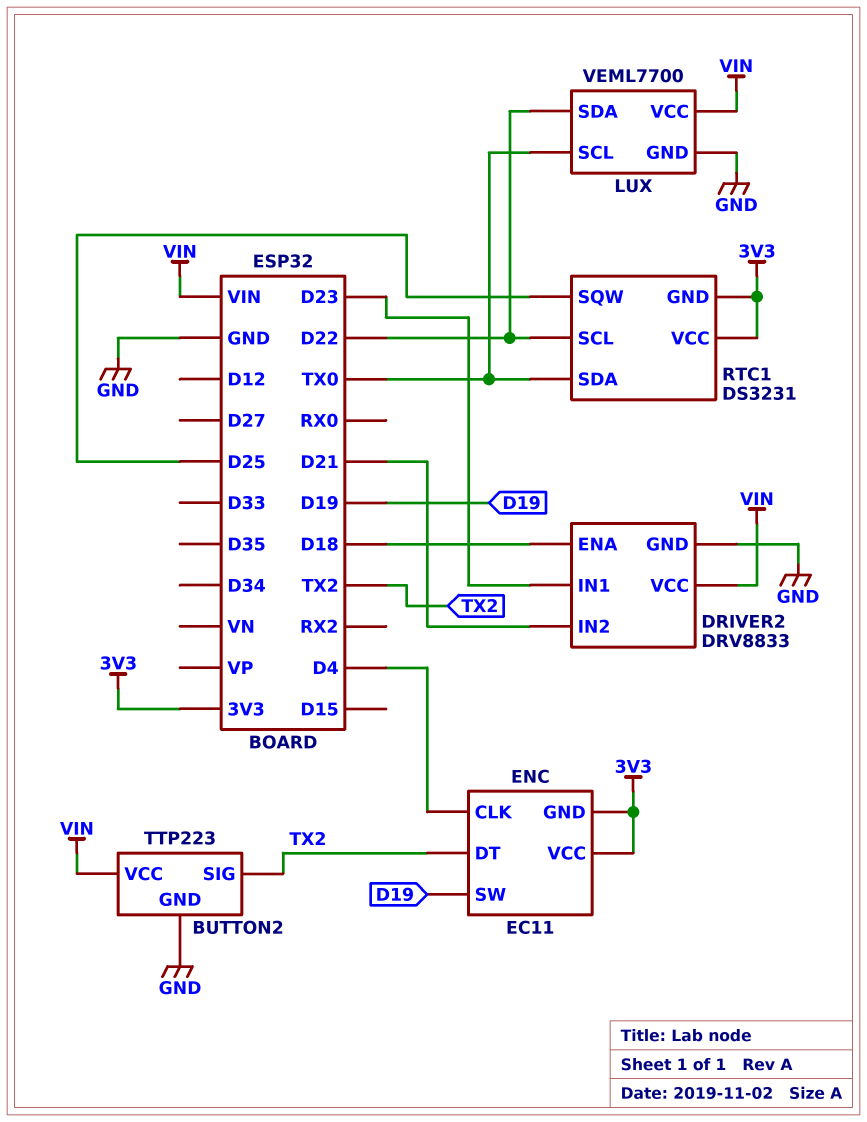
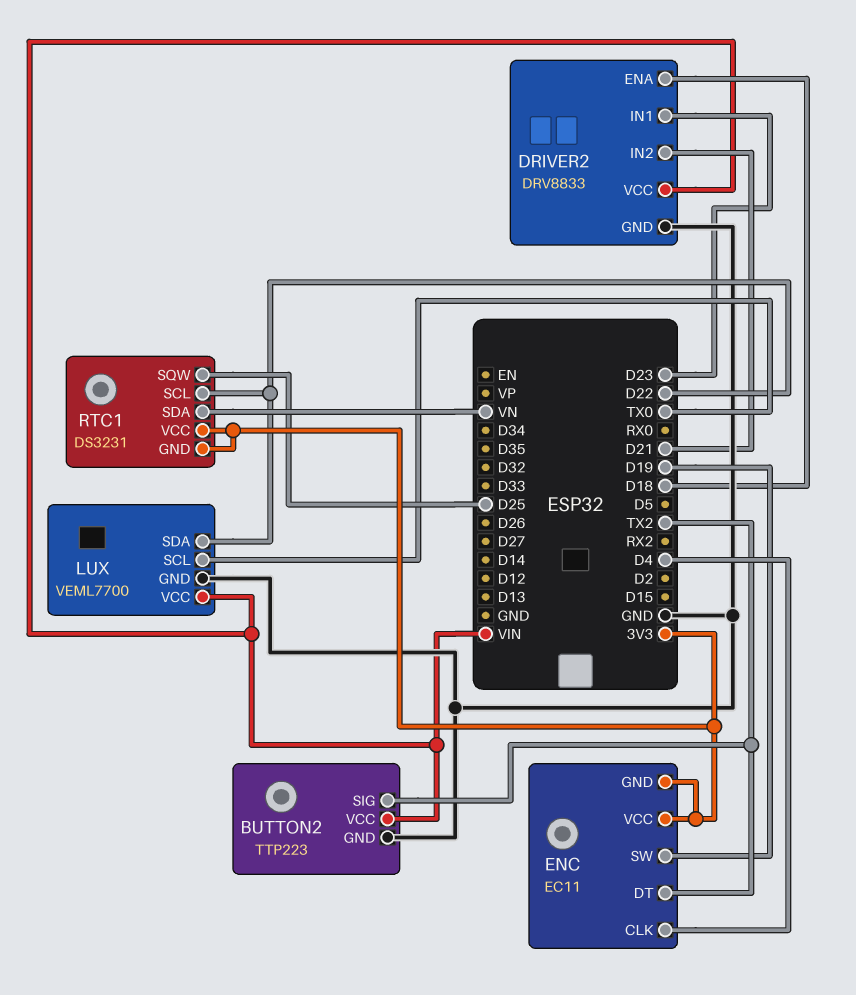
RTC1 pin SDA: TX0 -> VN

